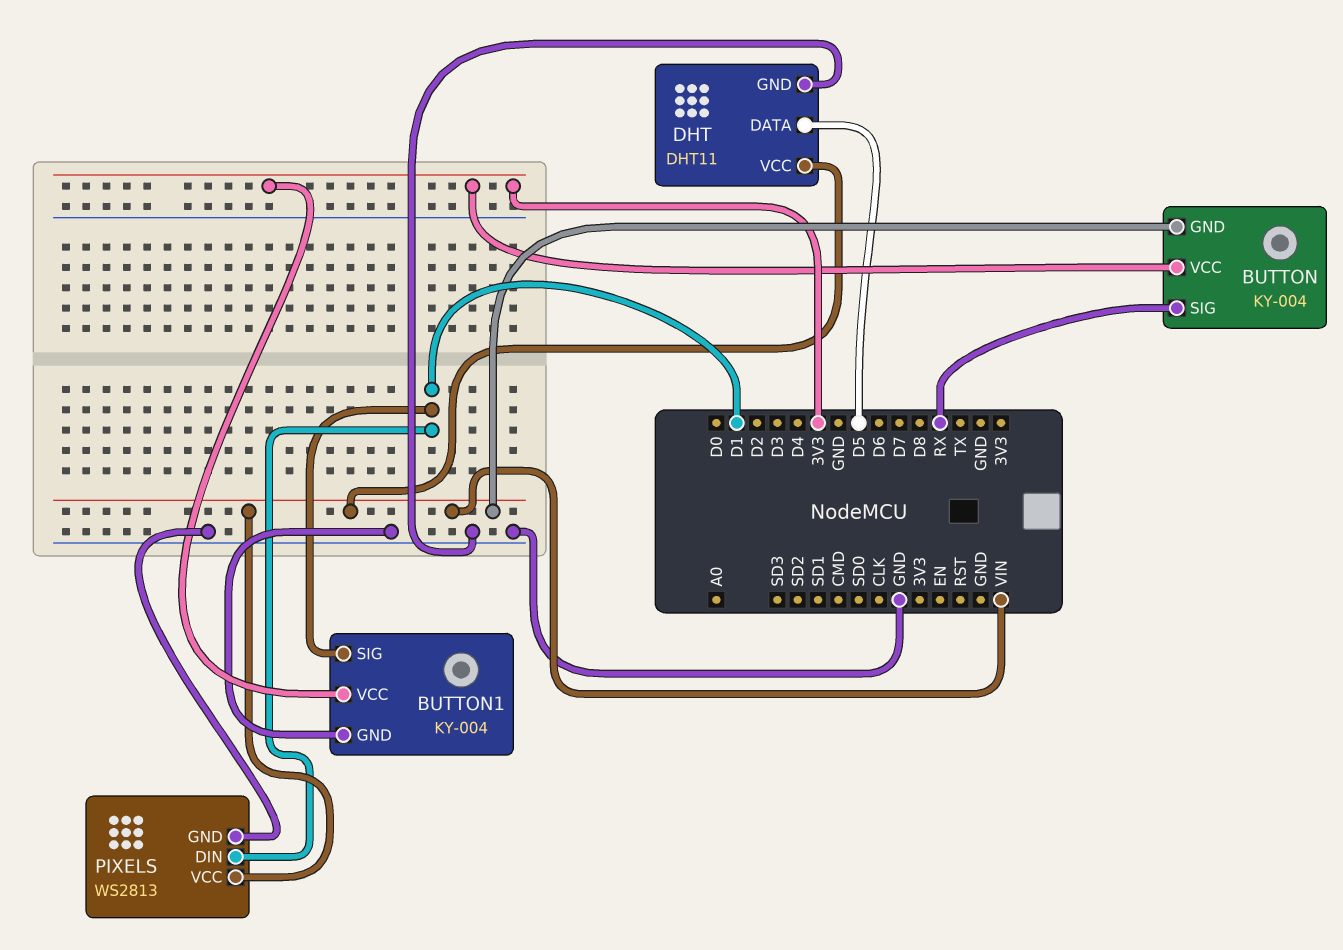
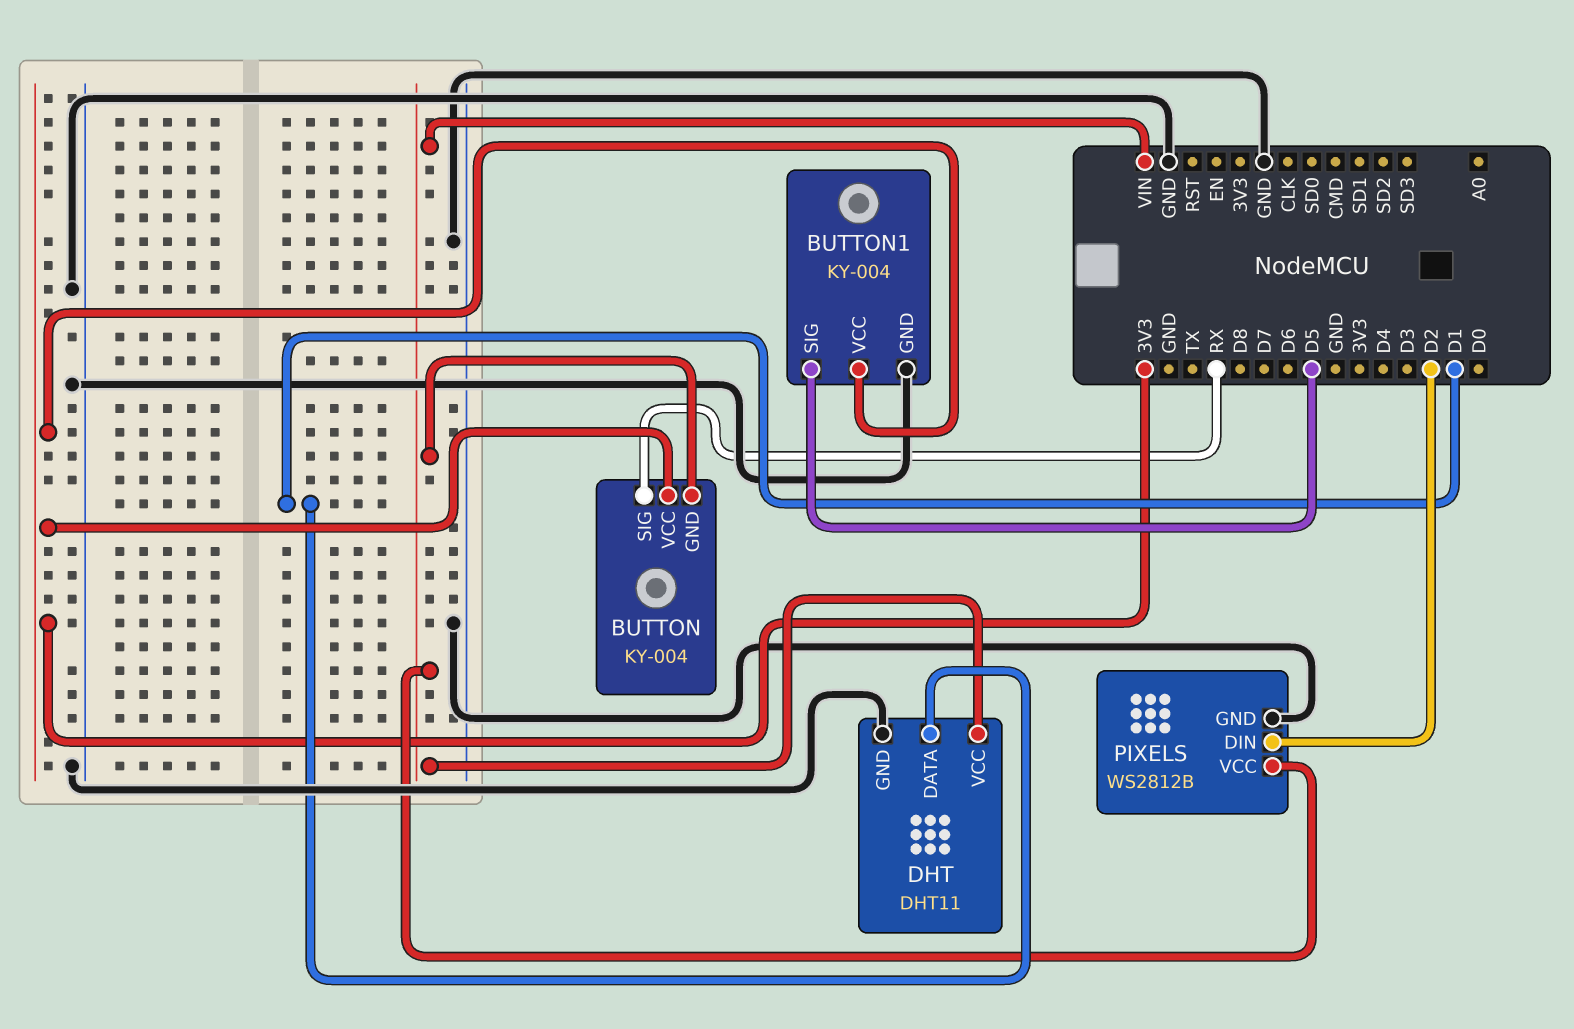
BUTTON1 pin SIG: D1 -> D5
DHT pin DATA: D5 -> D1
PIXELS: WS2813 -> WS2812B
PIXELS pin DIN: D1 -> D2

